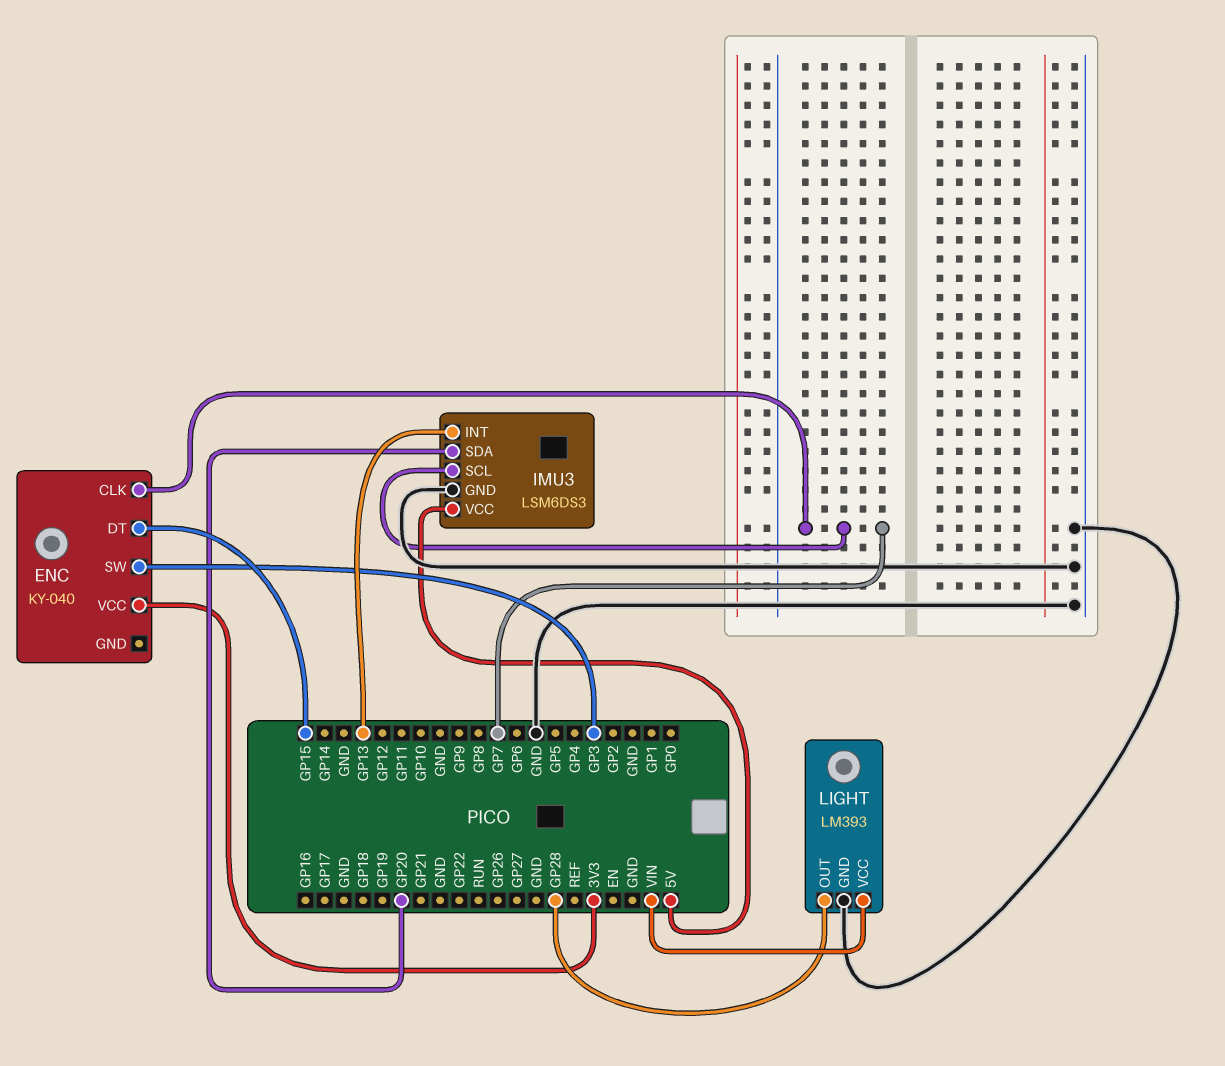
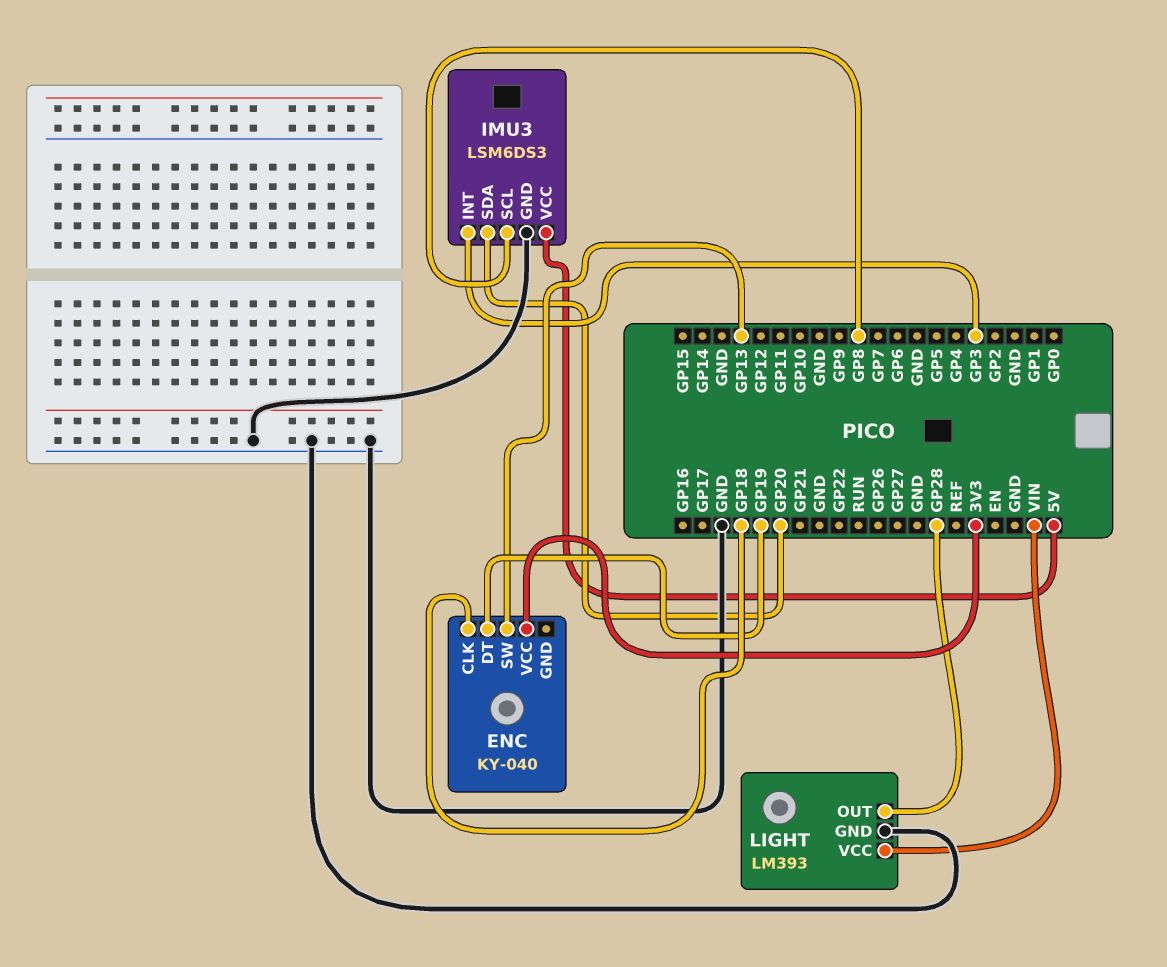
ENC pin CLK: GP7 -> GP18
ENC pin DT: GP15 -> GP19
ENC pin SW: GP3 -> GP13
IMU3 pin INT: GP13 -> GP3
IMU3 pin SCL: GP7 -> GP8

